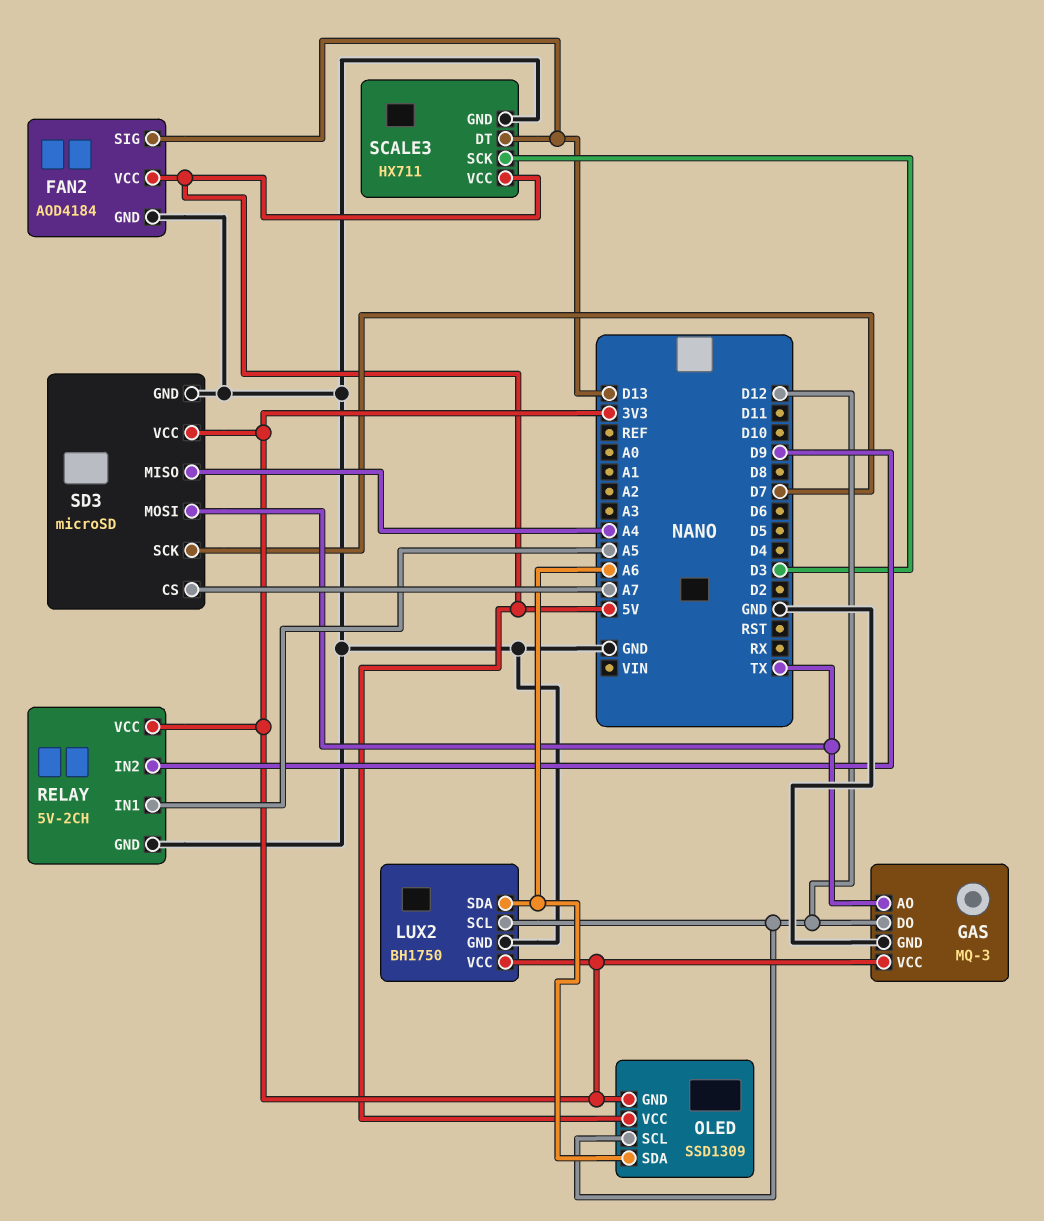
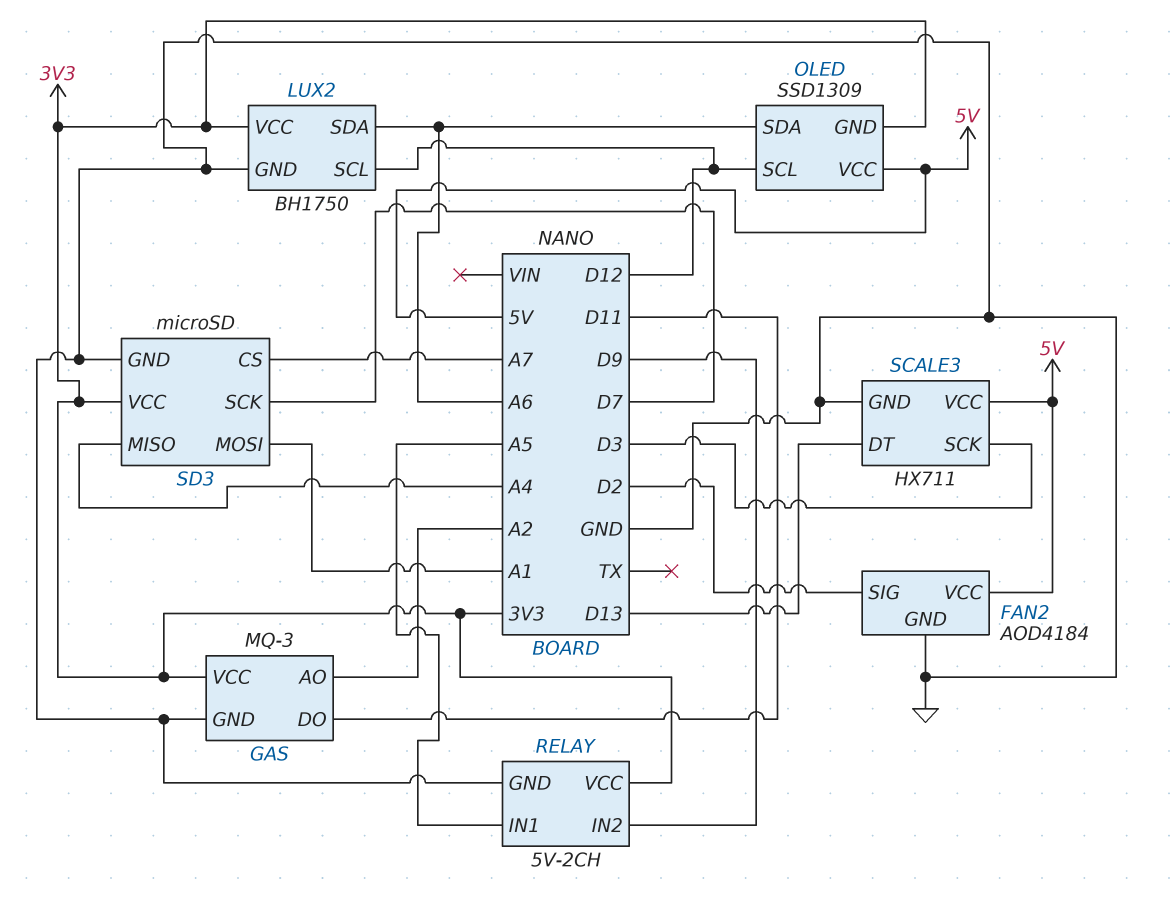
FAN2 pin SIG: D13 -> D2
GAS pin AO: TX -> A2
GAS pin DO: D12 -> D11
SD3 pin MOSI: TX -> A1

